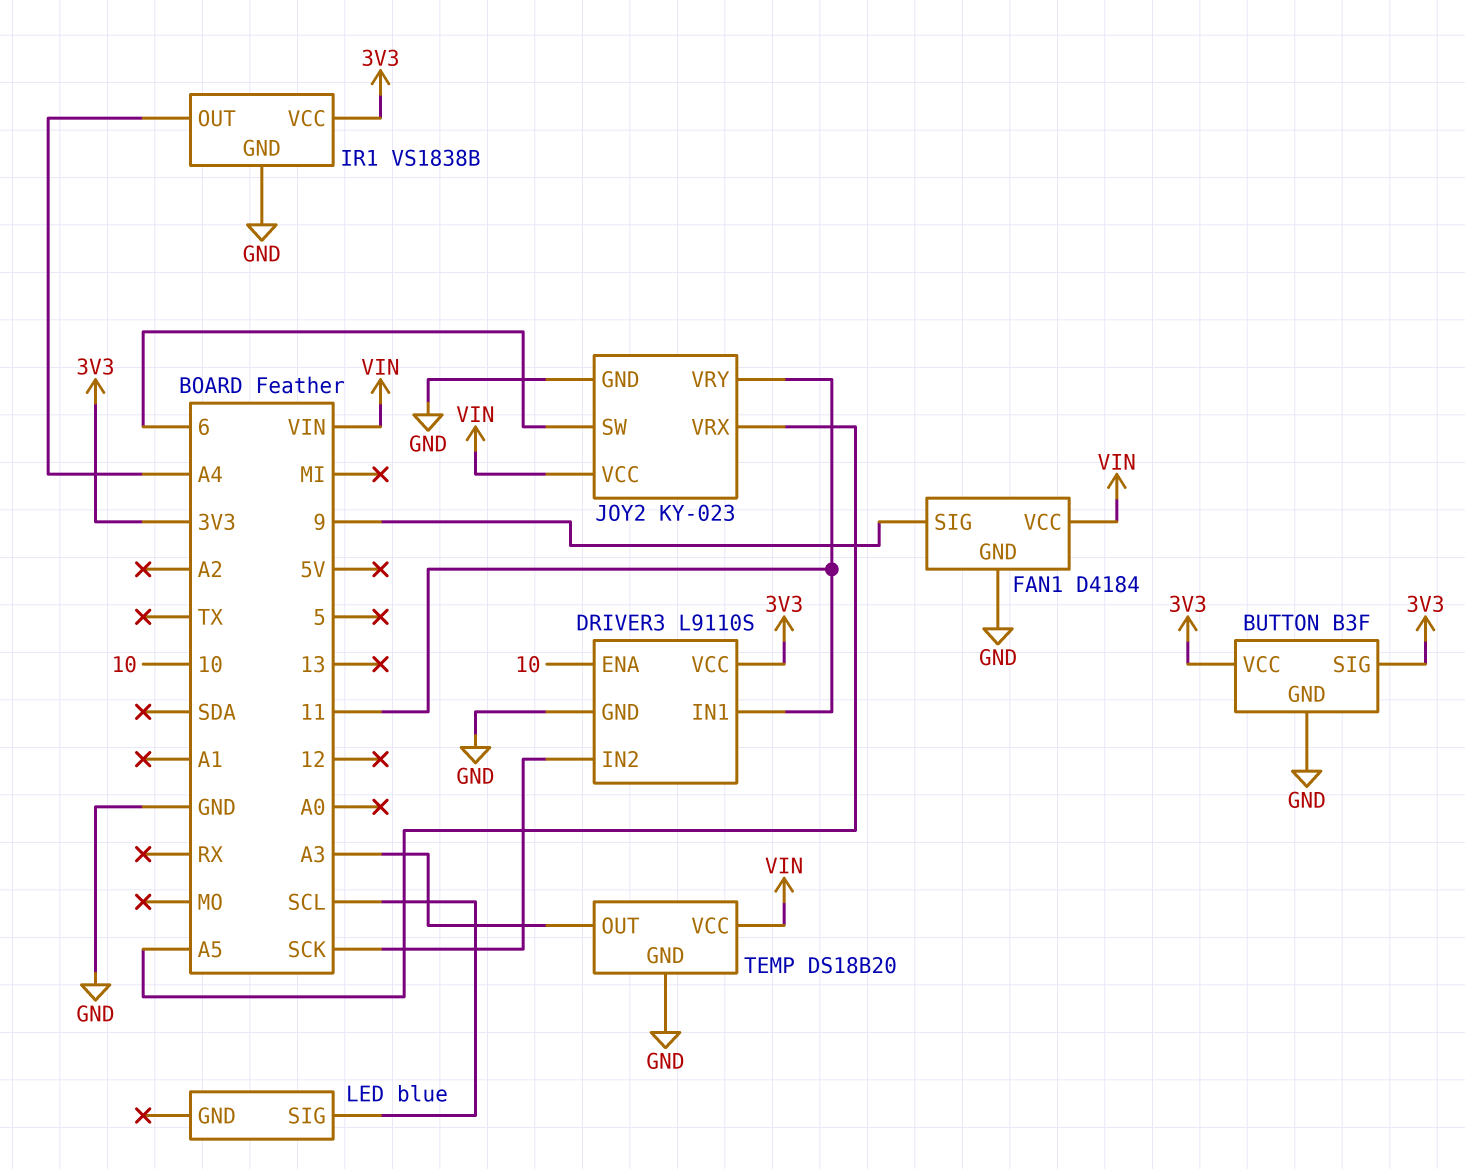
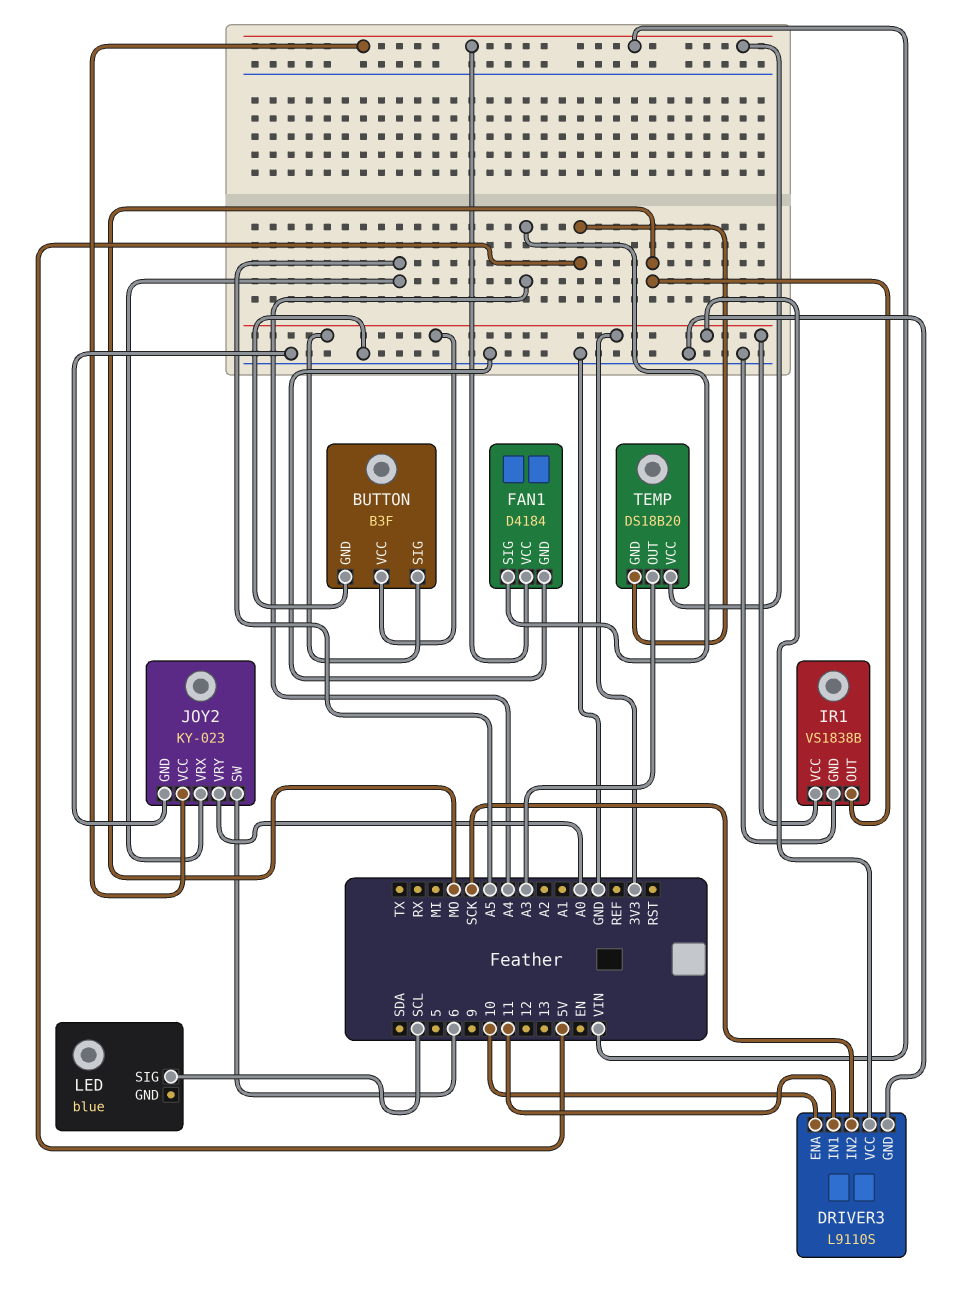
FAN1 pin SIG: 9 -> A4
IR1 pin OUT: A4 -> MO
JOY2 pin VRY: 11 -> A0
TEMP pin GND: GND -> 5V

